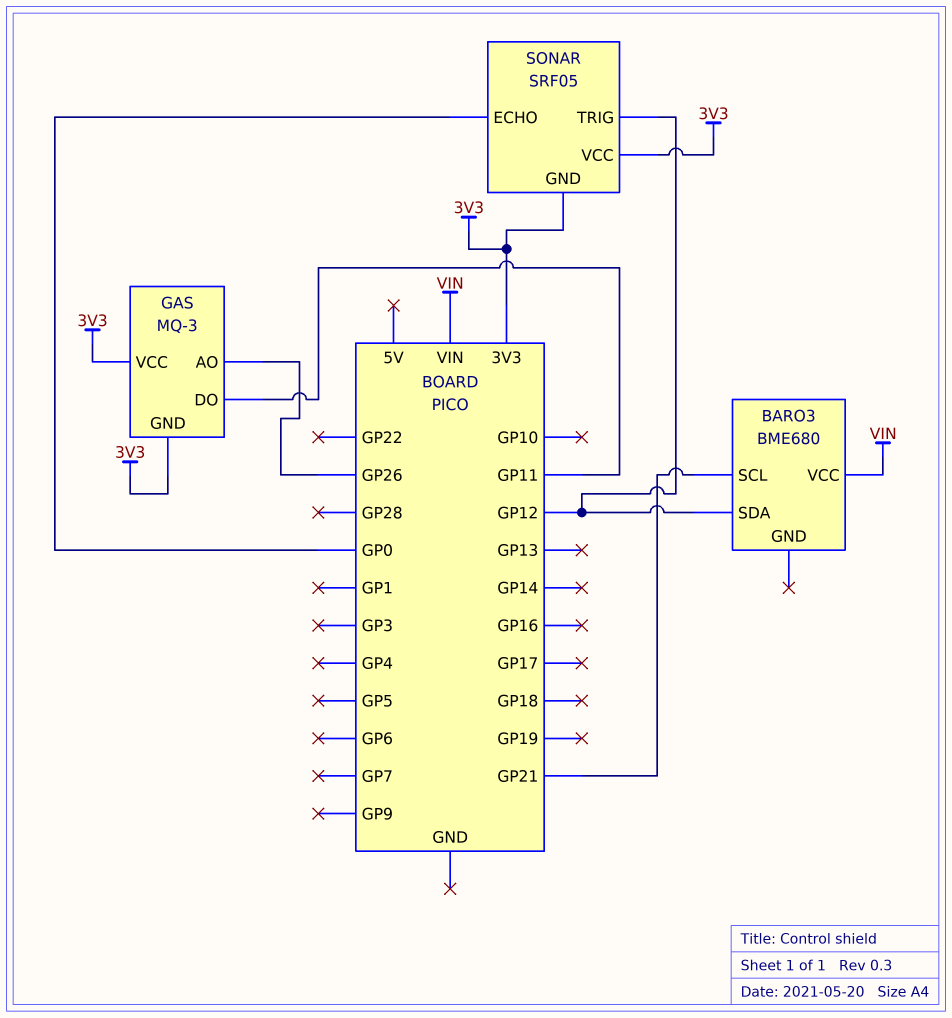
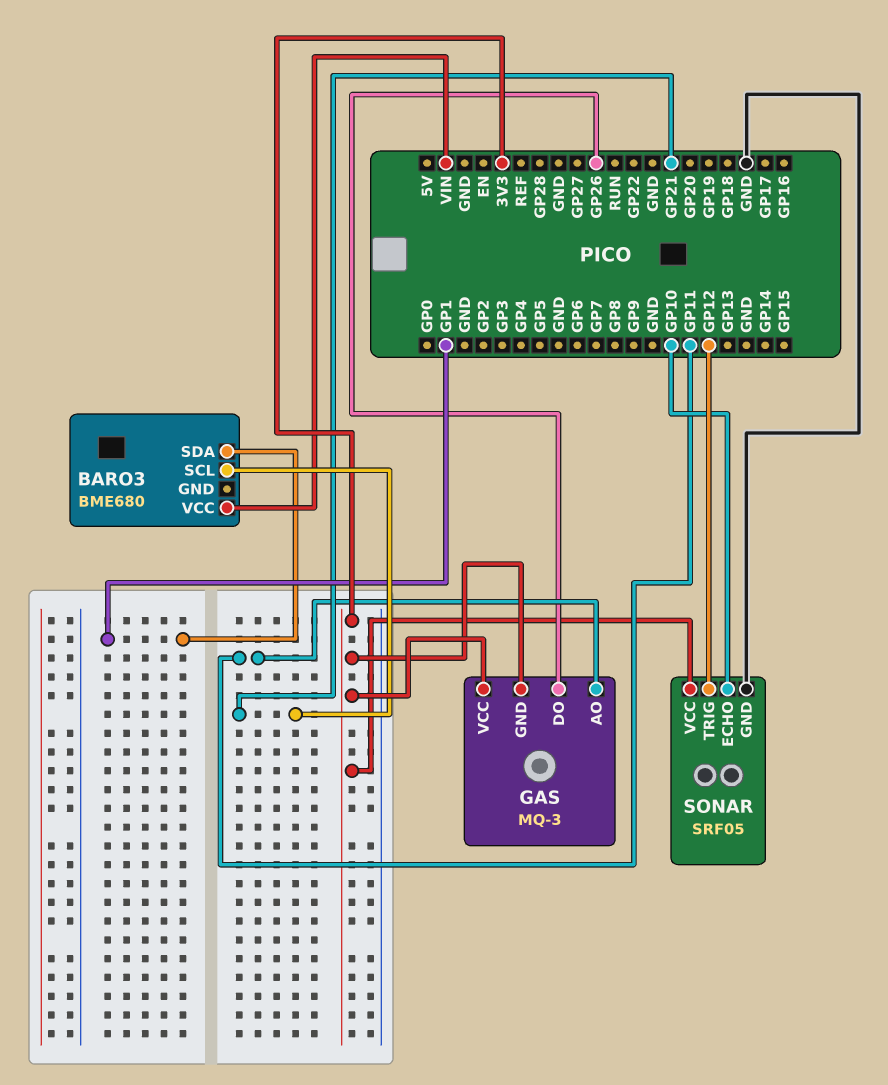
BARO3 pin SDA: GP12 -> GP1
GAS pin AO: GP26 -> GP11
GAS pin DO: GP11 -> GP26
SONAR pin ECHO: GP0 -> GP10
SONAR pin GND: 3V3 -> GND

